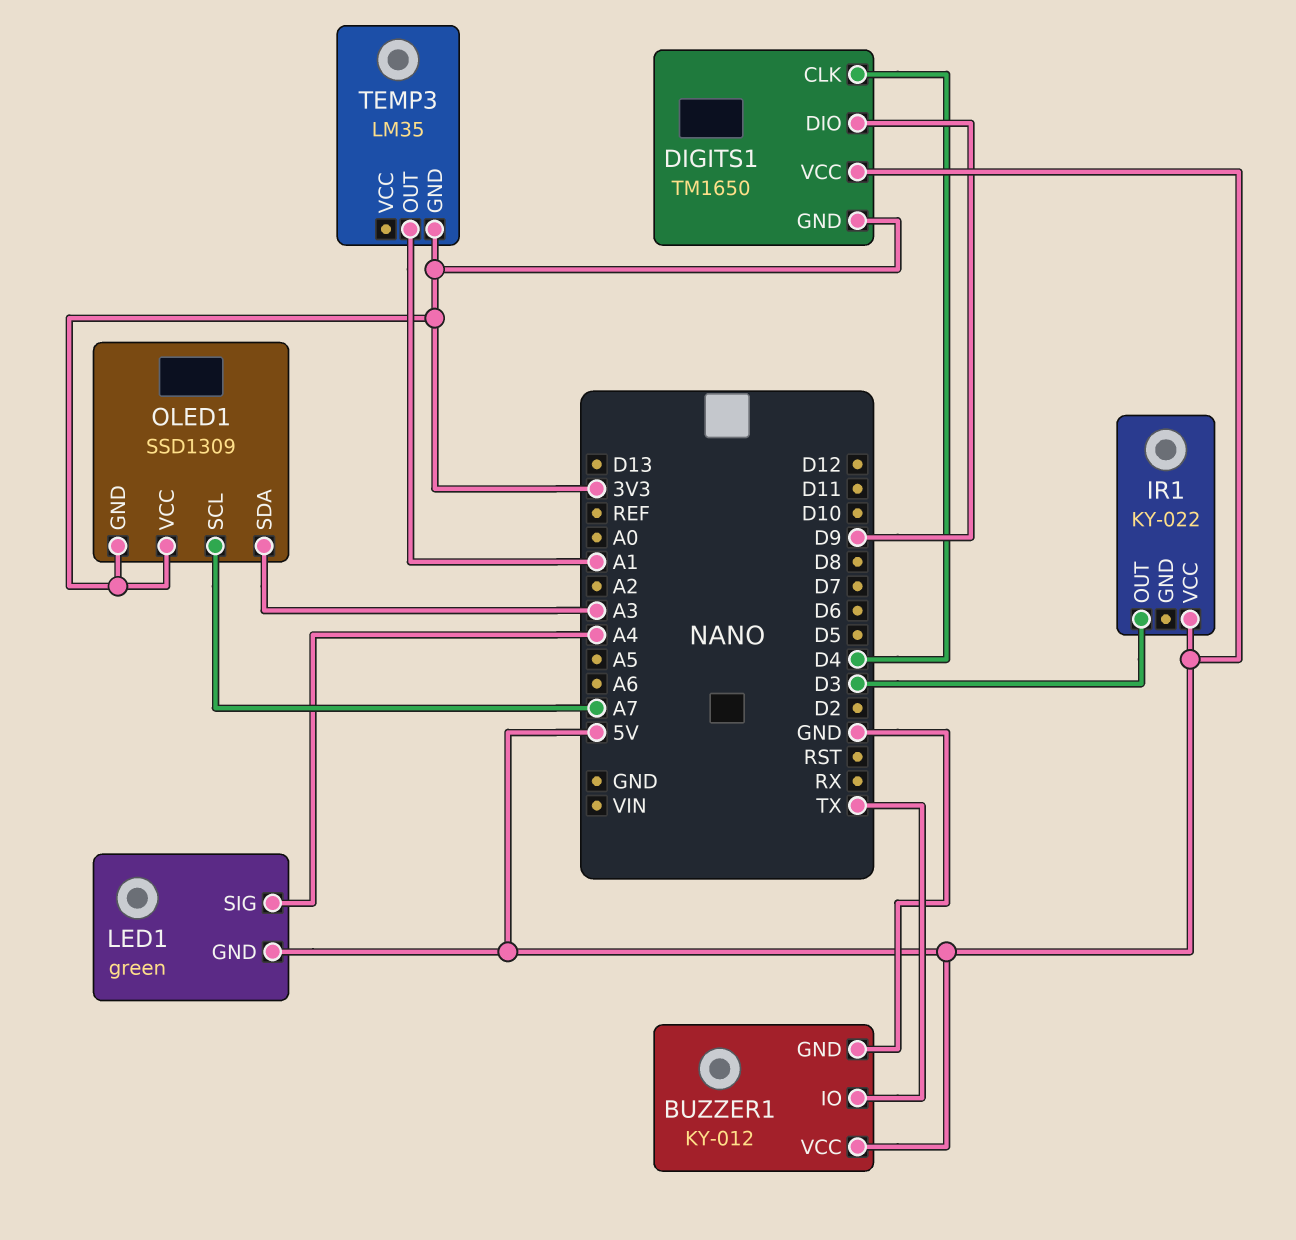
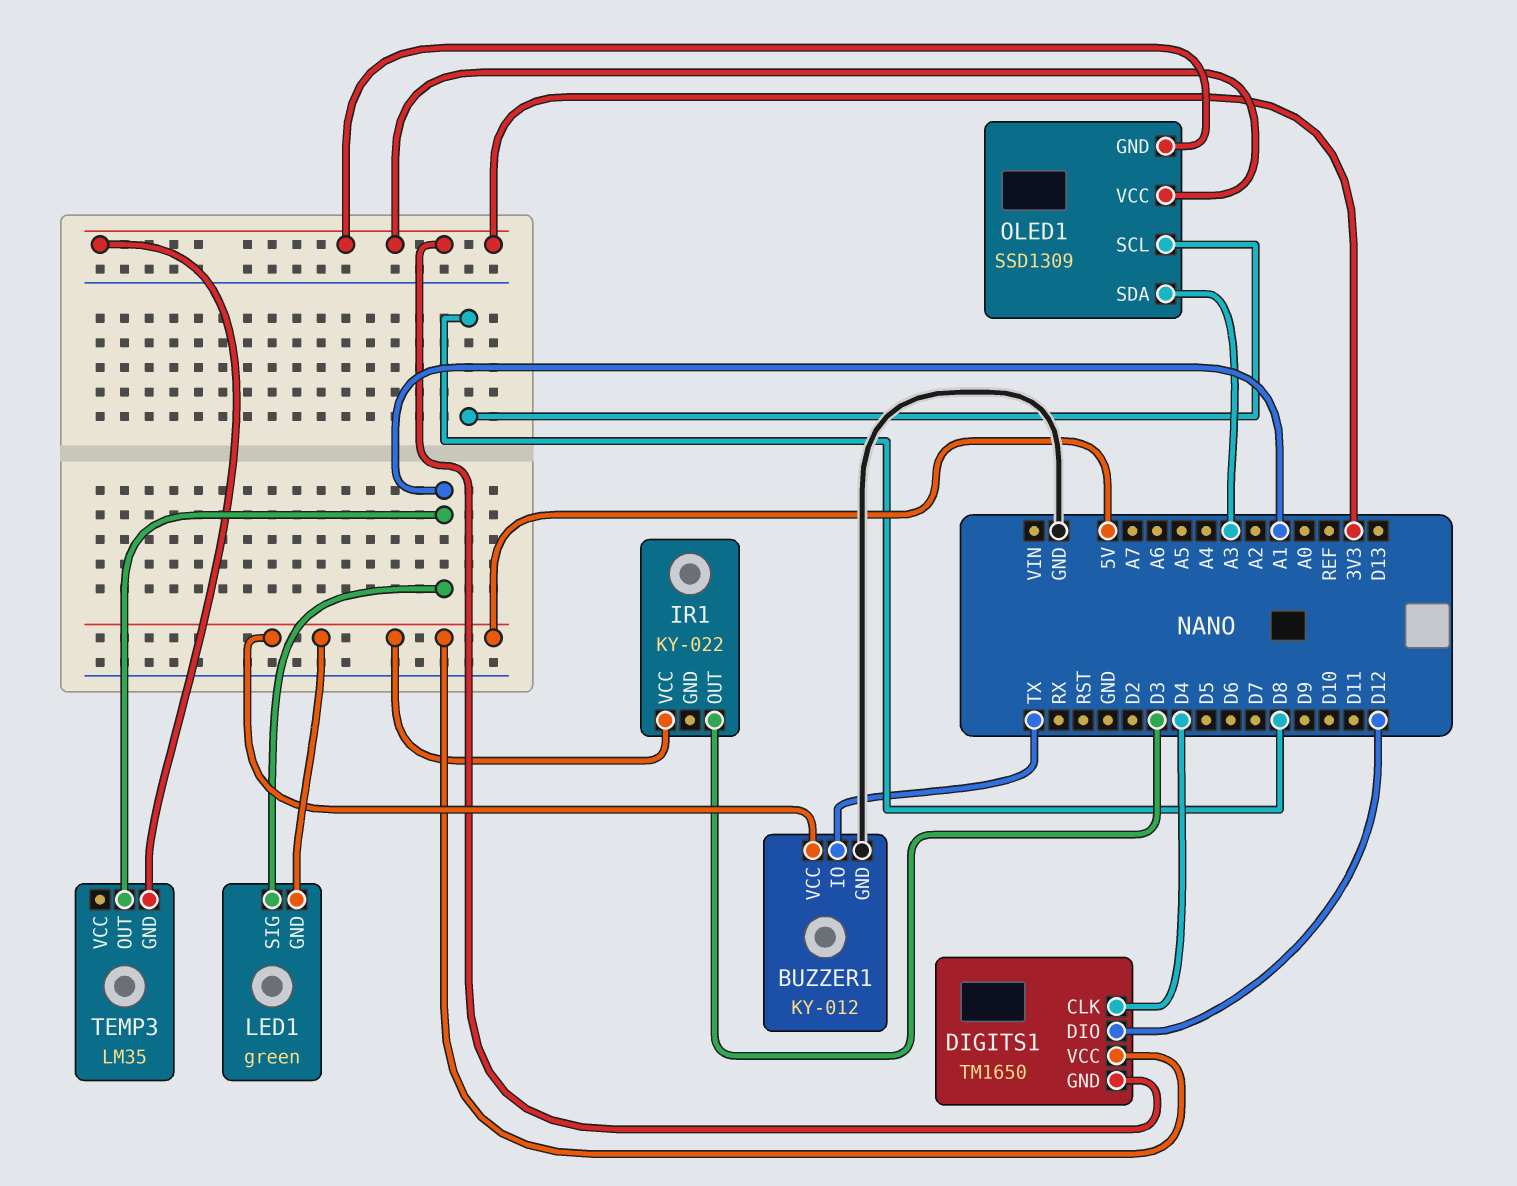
DIGITS1 pin DIO: D9 -> D12
LED1 pin SIG: A4 -> A1
OLED1 pin SCL: A7 -> D8

